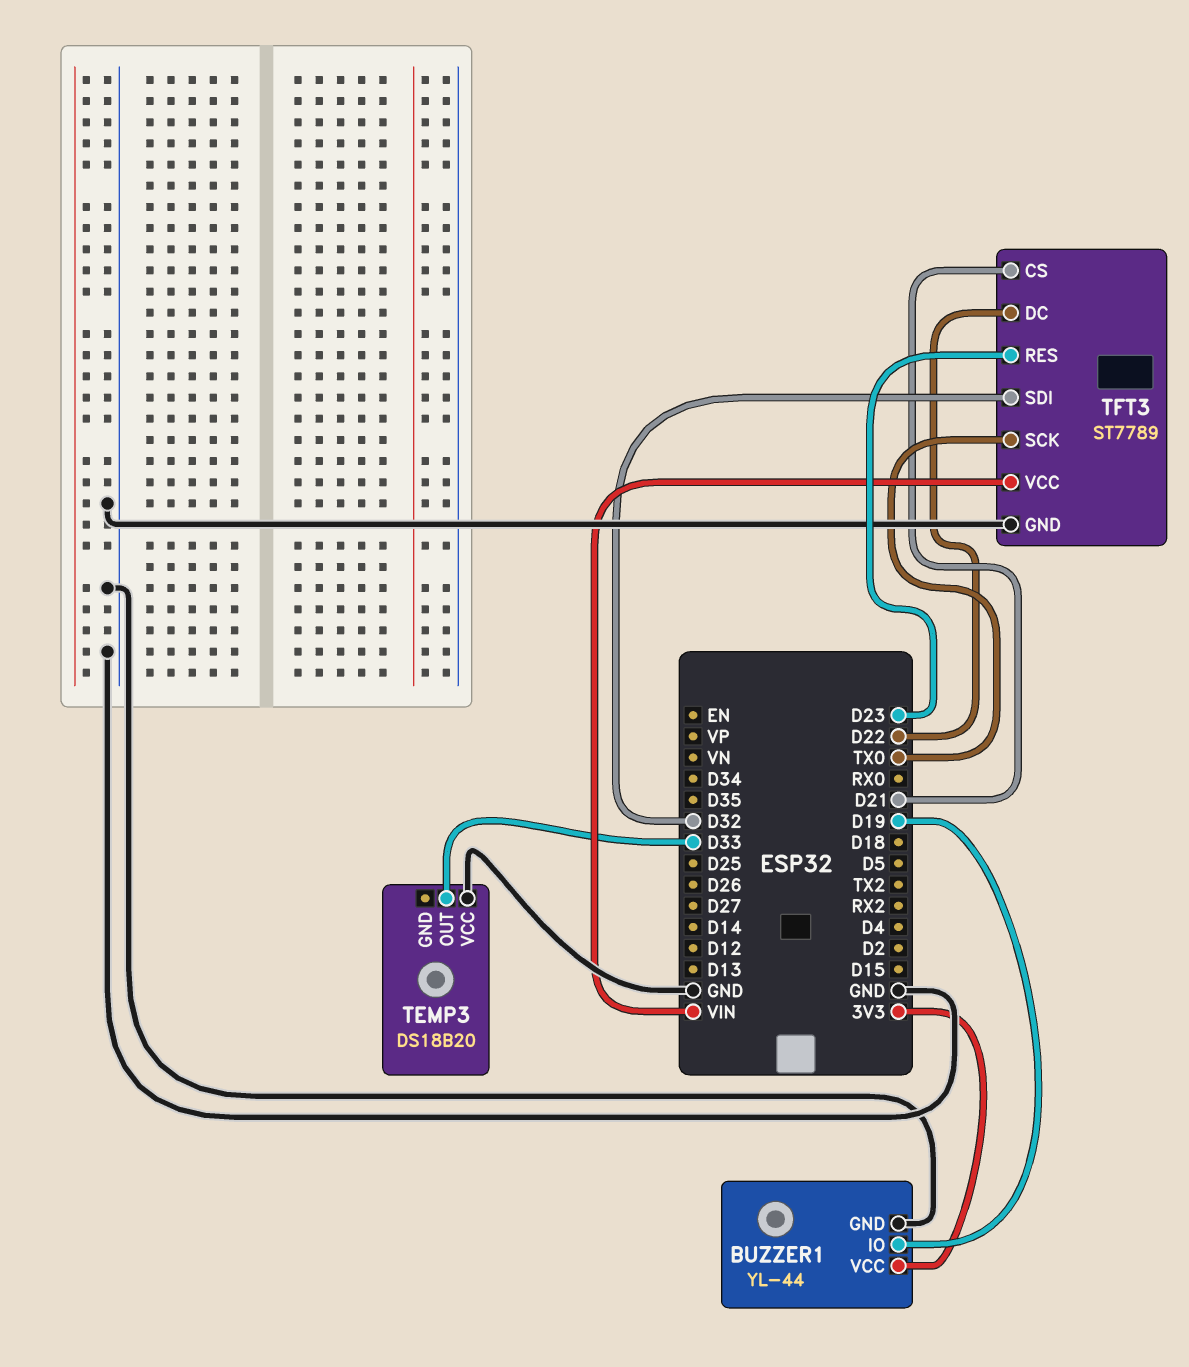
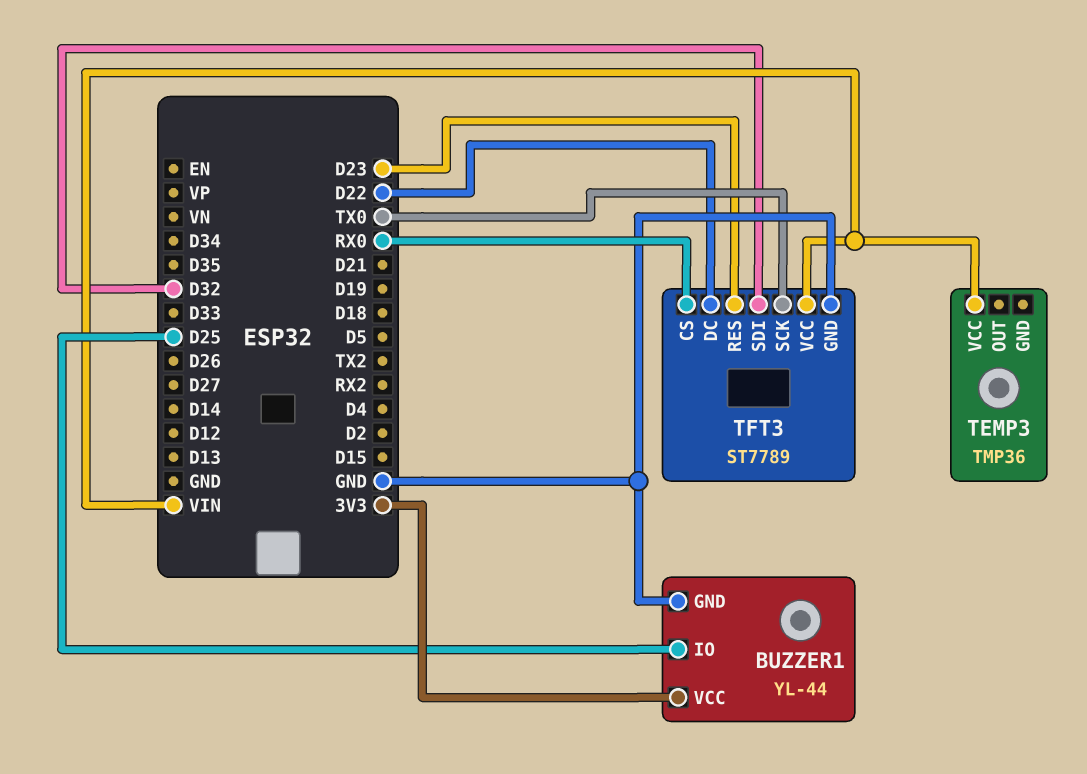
BUZZER1 pin IO: D19 -> D25
TEMP3: DS18B20 -> TMP36
TEMP3 pin OUT: D33 -> none
TEMP3 pin VCC: GND -> VIN
TFT3 pin CS: D21 -> RX0

